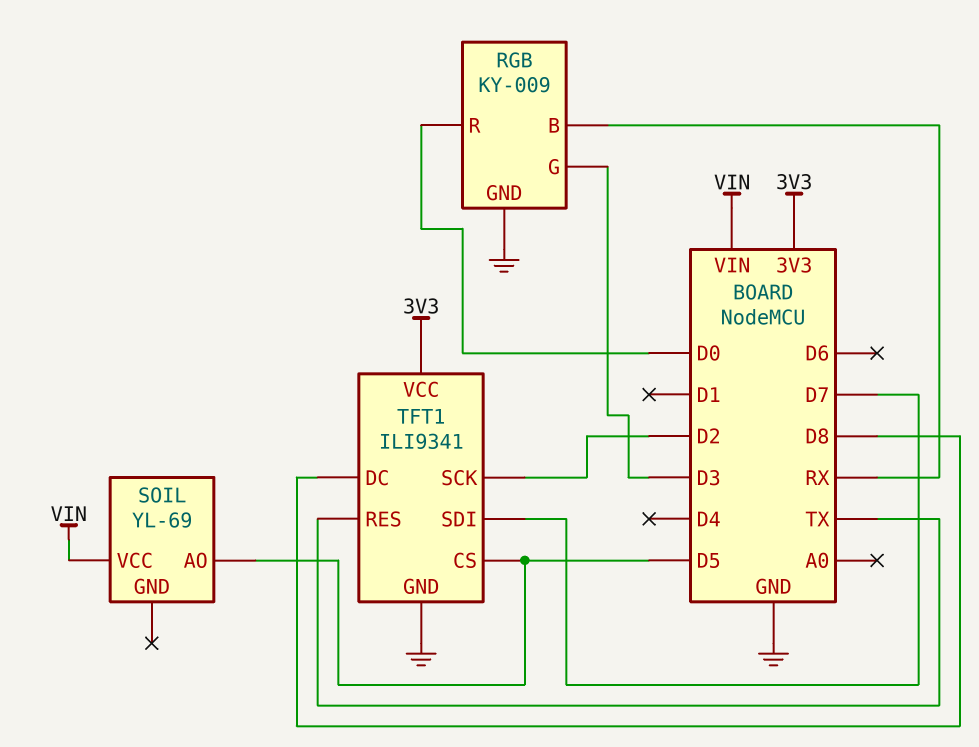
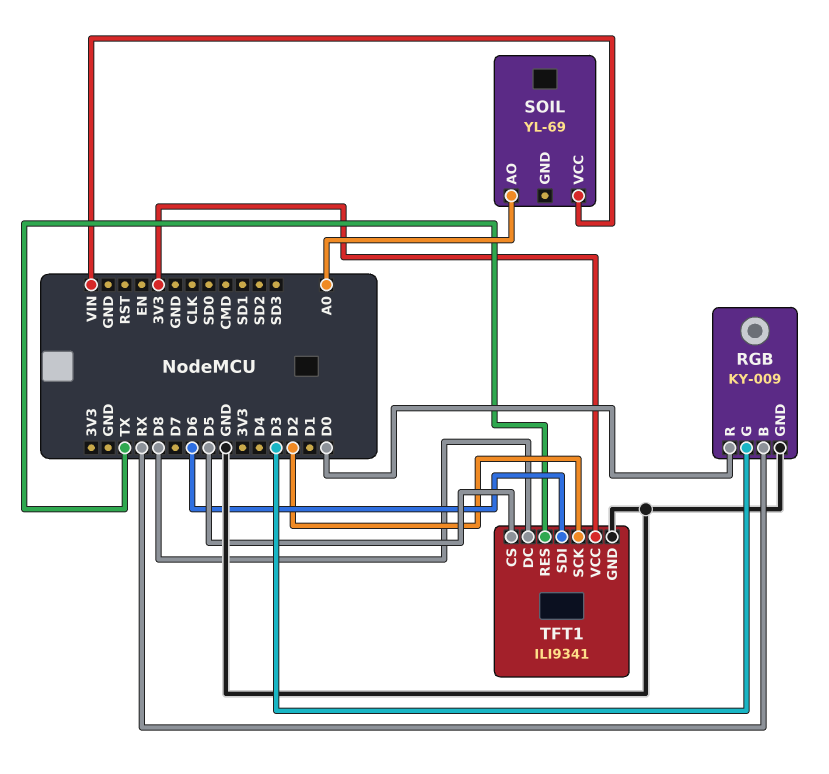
SOIL pin AO: D5 -> A0
TFT1 pin SDI: D7 -> D6

